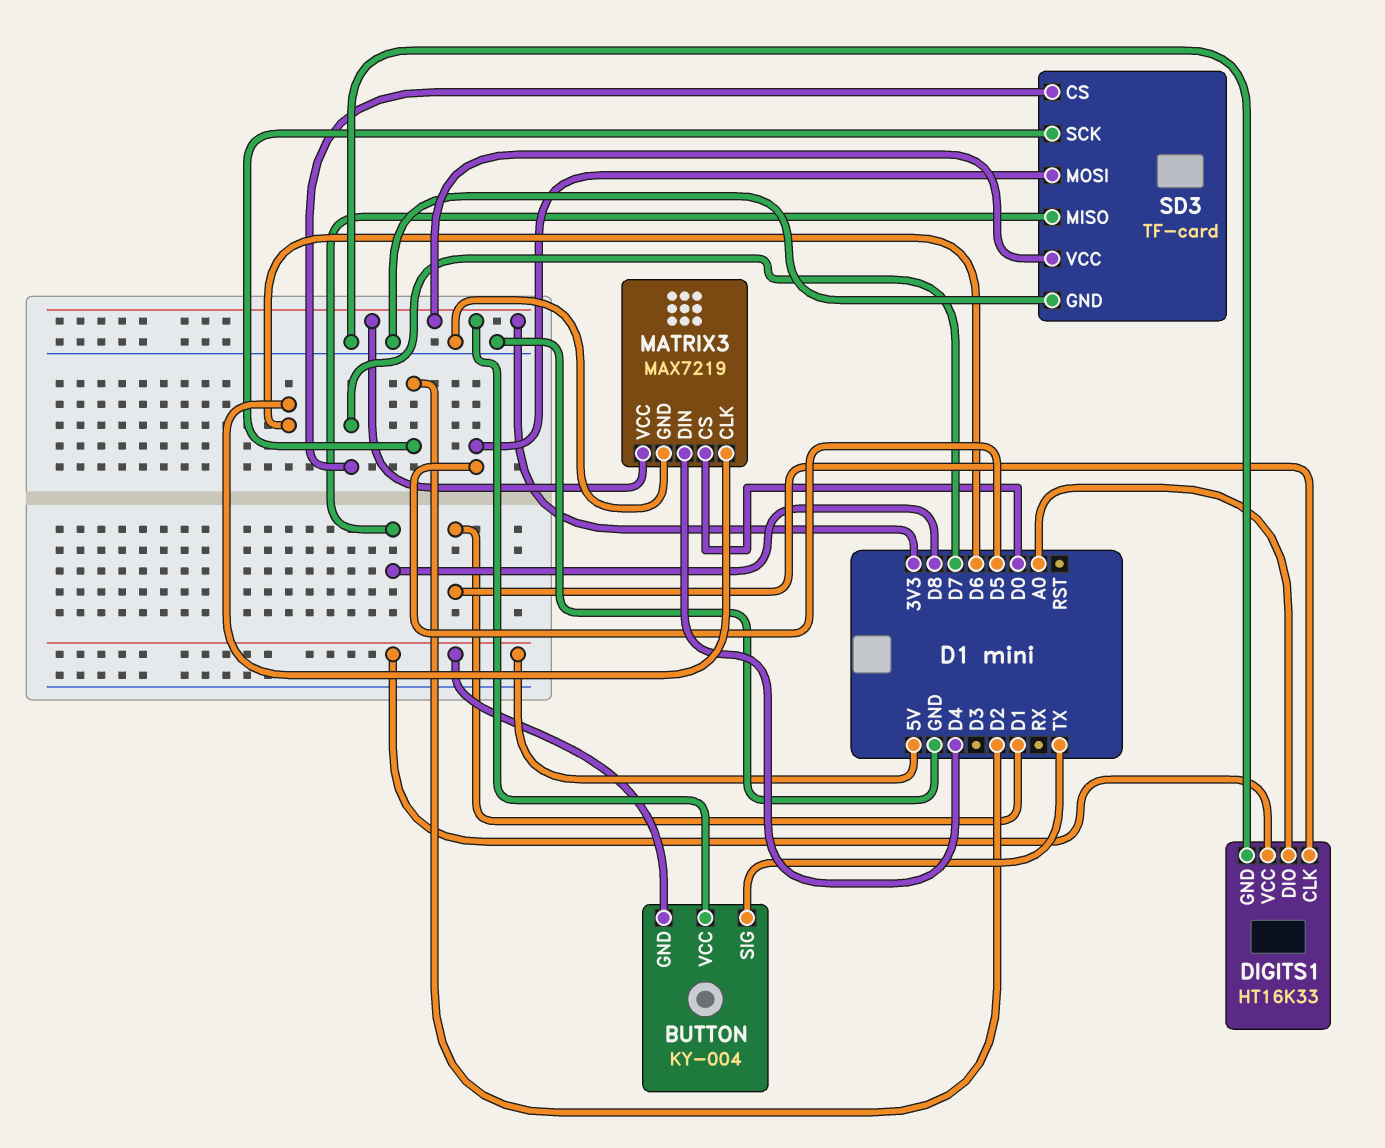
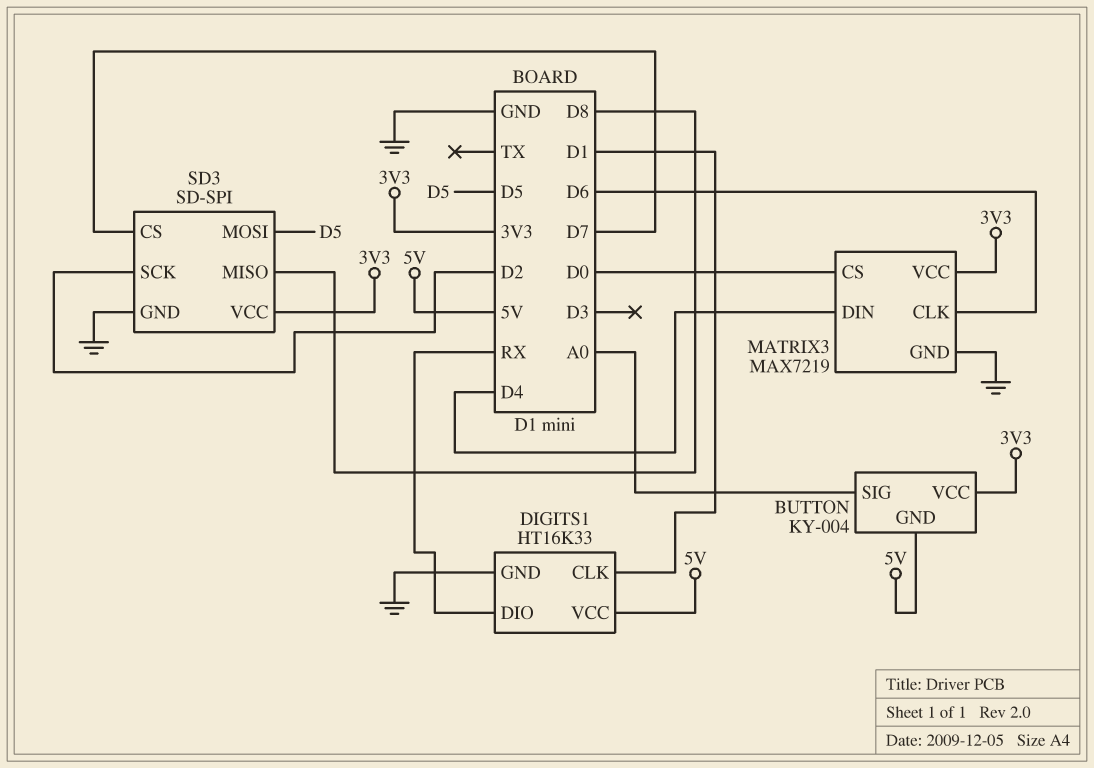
BUTTON pin SIG: TX -> A0
DIGITS1 pin DIO: A0 -> RX
SD3: TF-card -> SD-SPI

